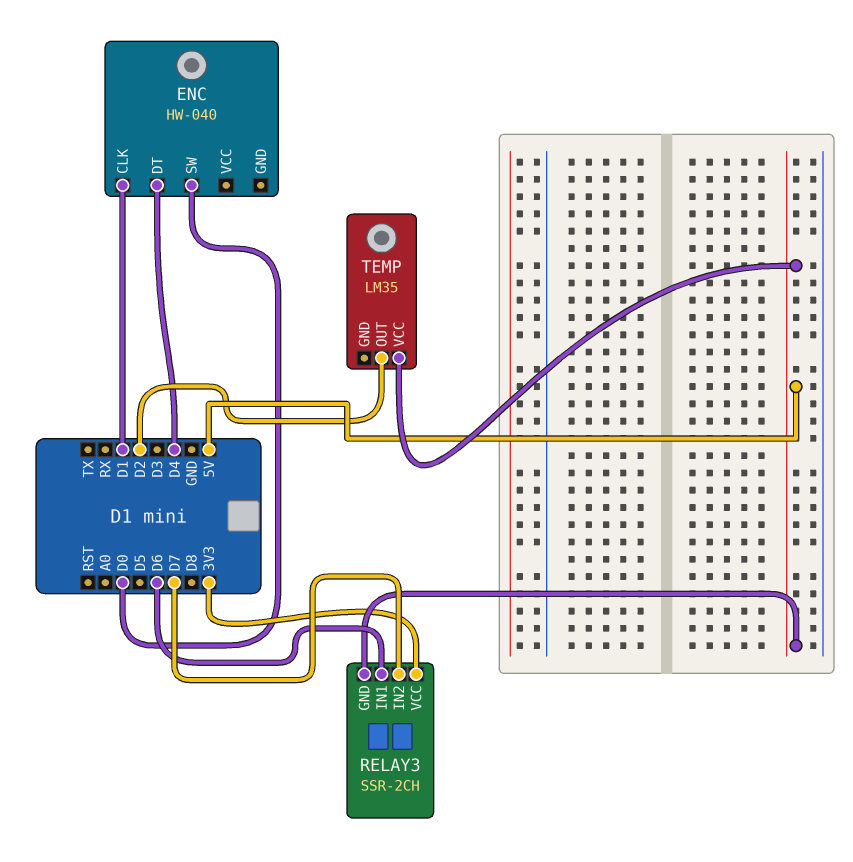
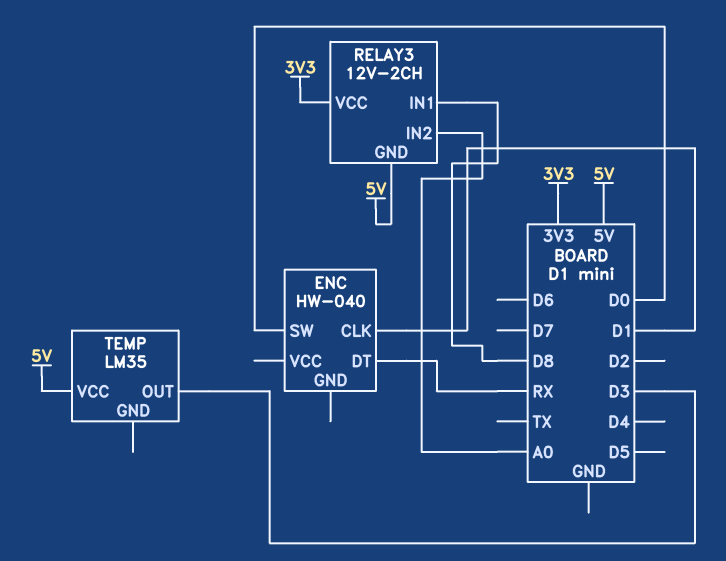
ENC pin DT: D4 -> RX
RELAY3: SSR-2CH -> 12V-2CH
RELAY3 pin IN1: D6 -> D8
RELAY3 pin IN2: D7 -> A0
TEMP pin OUT: D2 -> D3

